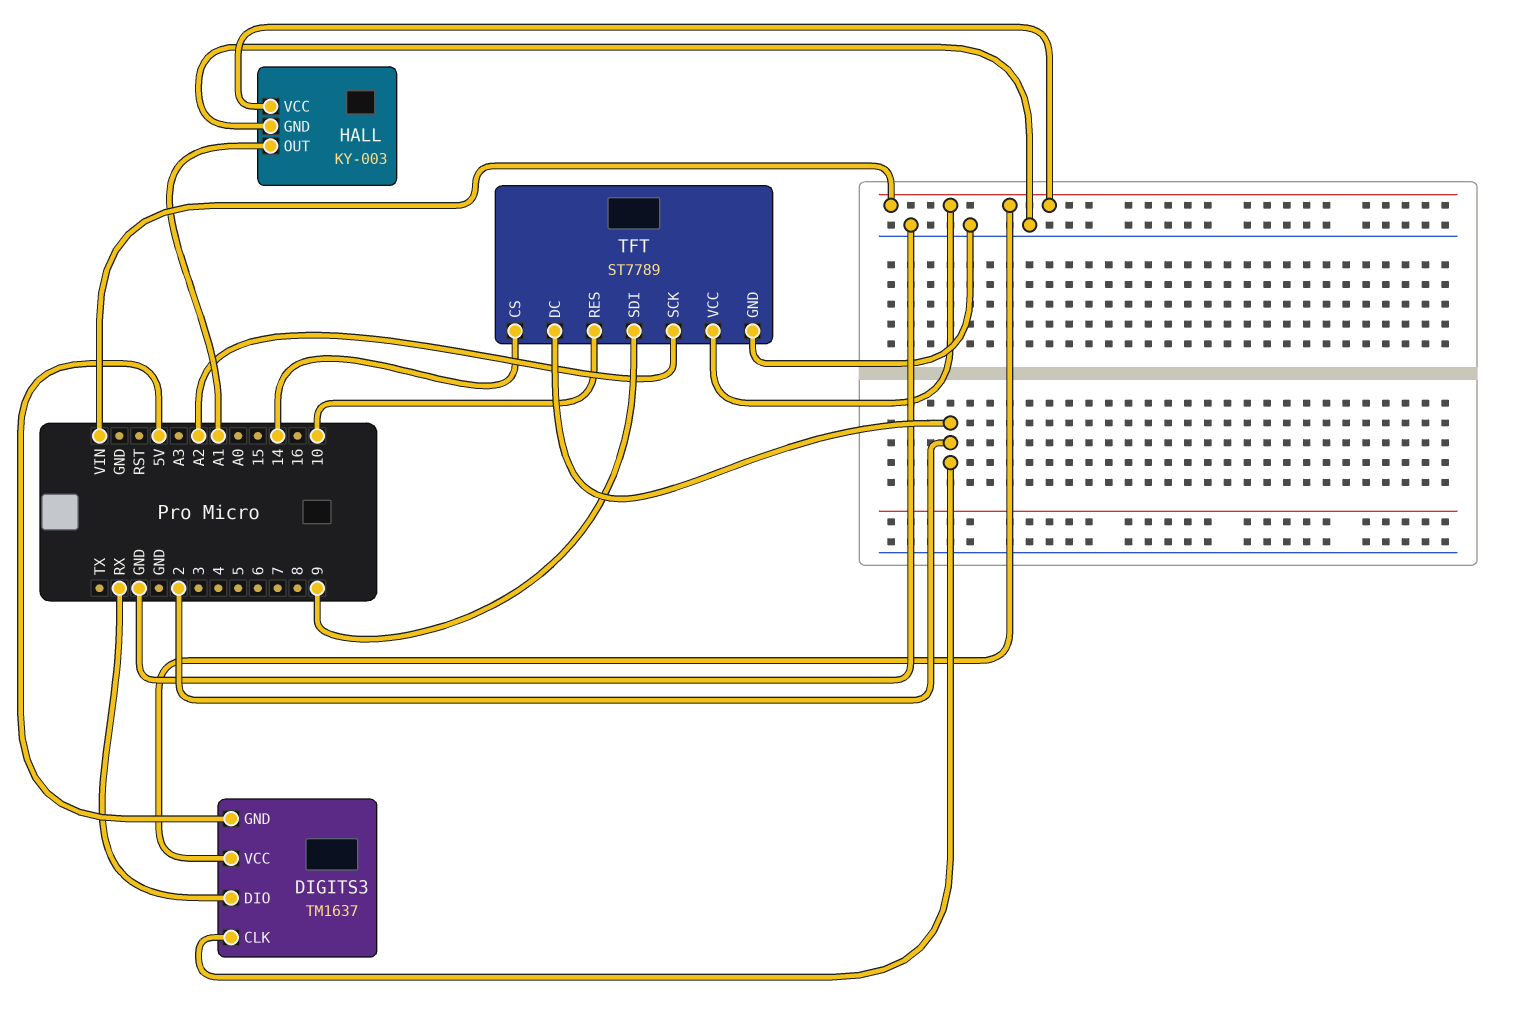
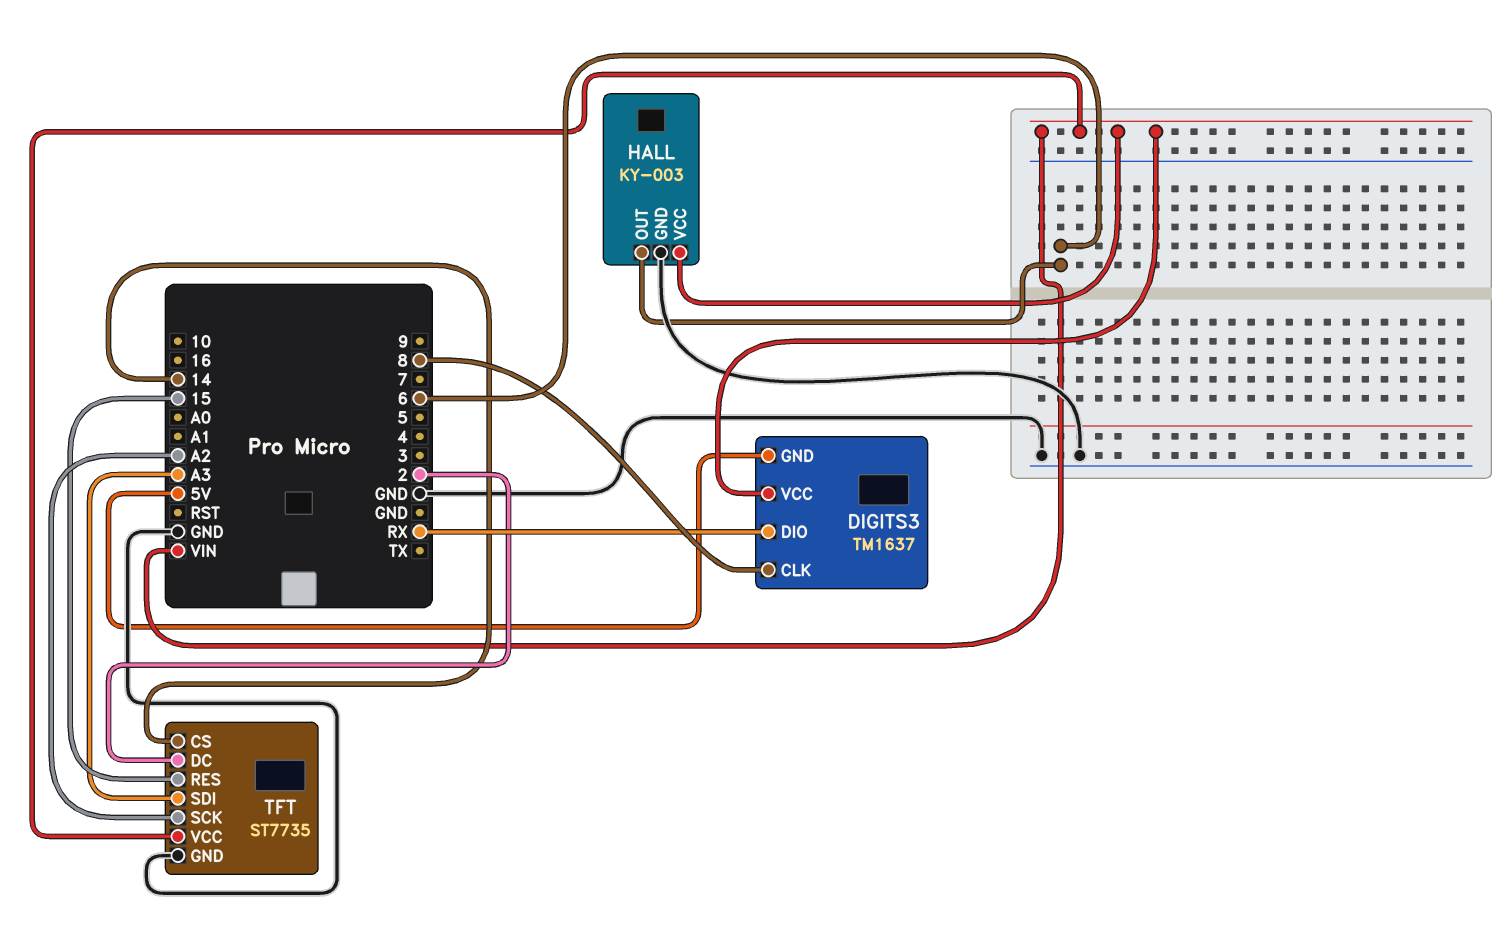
DIGITS3 pin CLK: 2 -> 8
HALL pin OUT: A1 -> 6
TFT: ST7789 -> ST7735
TFT pin RES: 10 -> 15
TFT pin SDI: 9 -> A3

